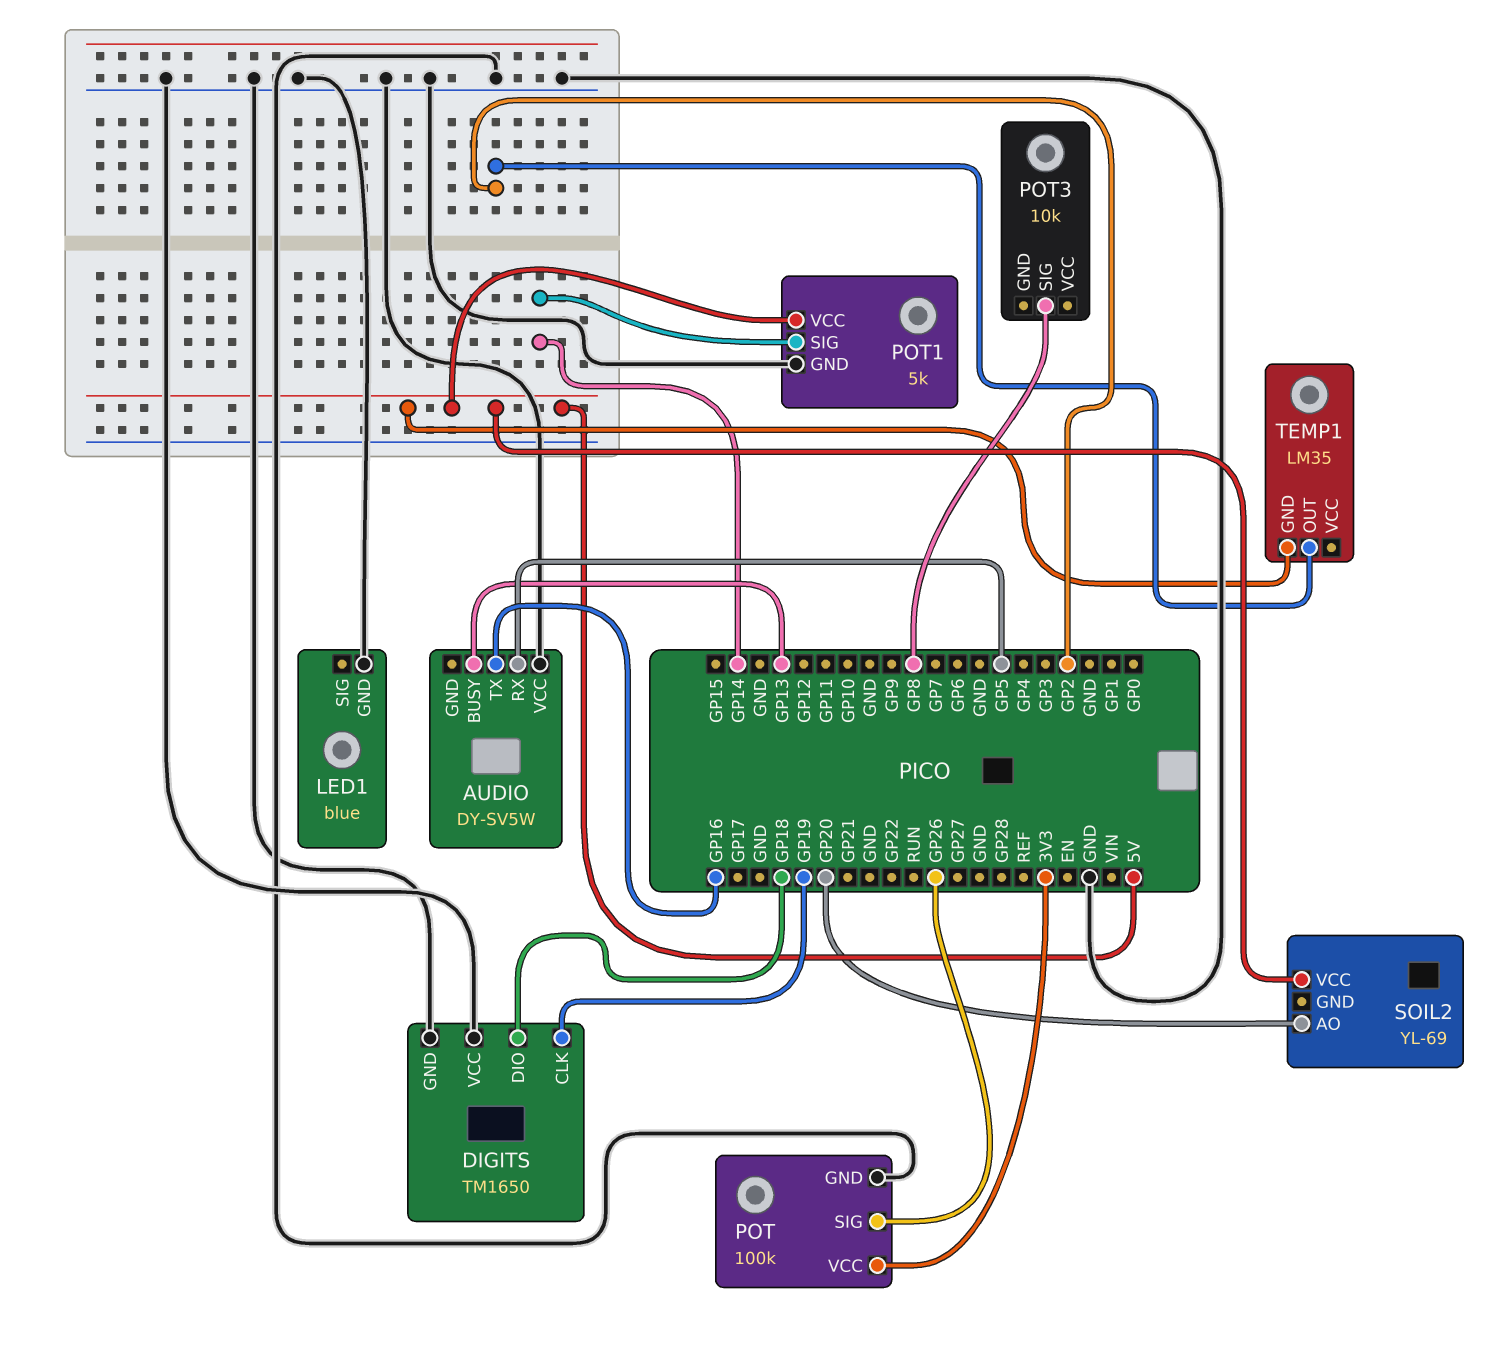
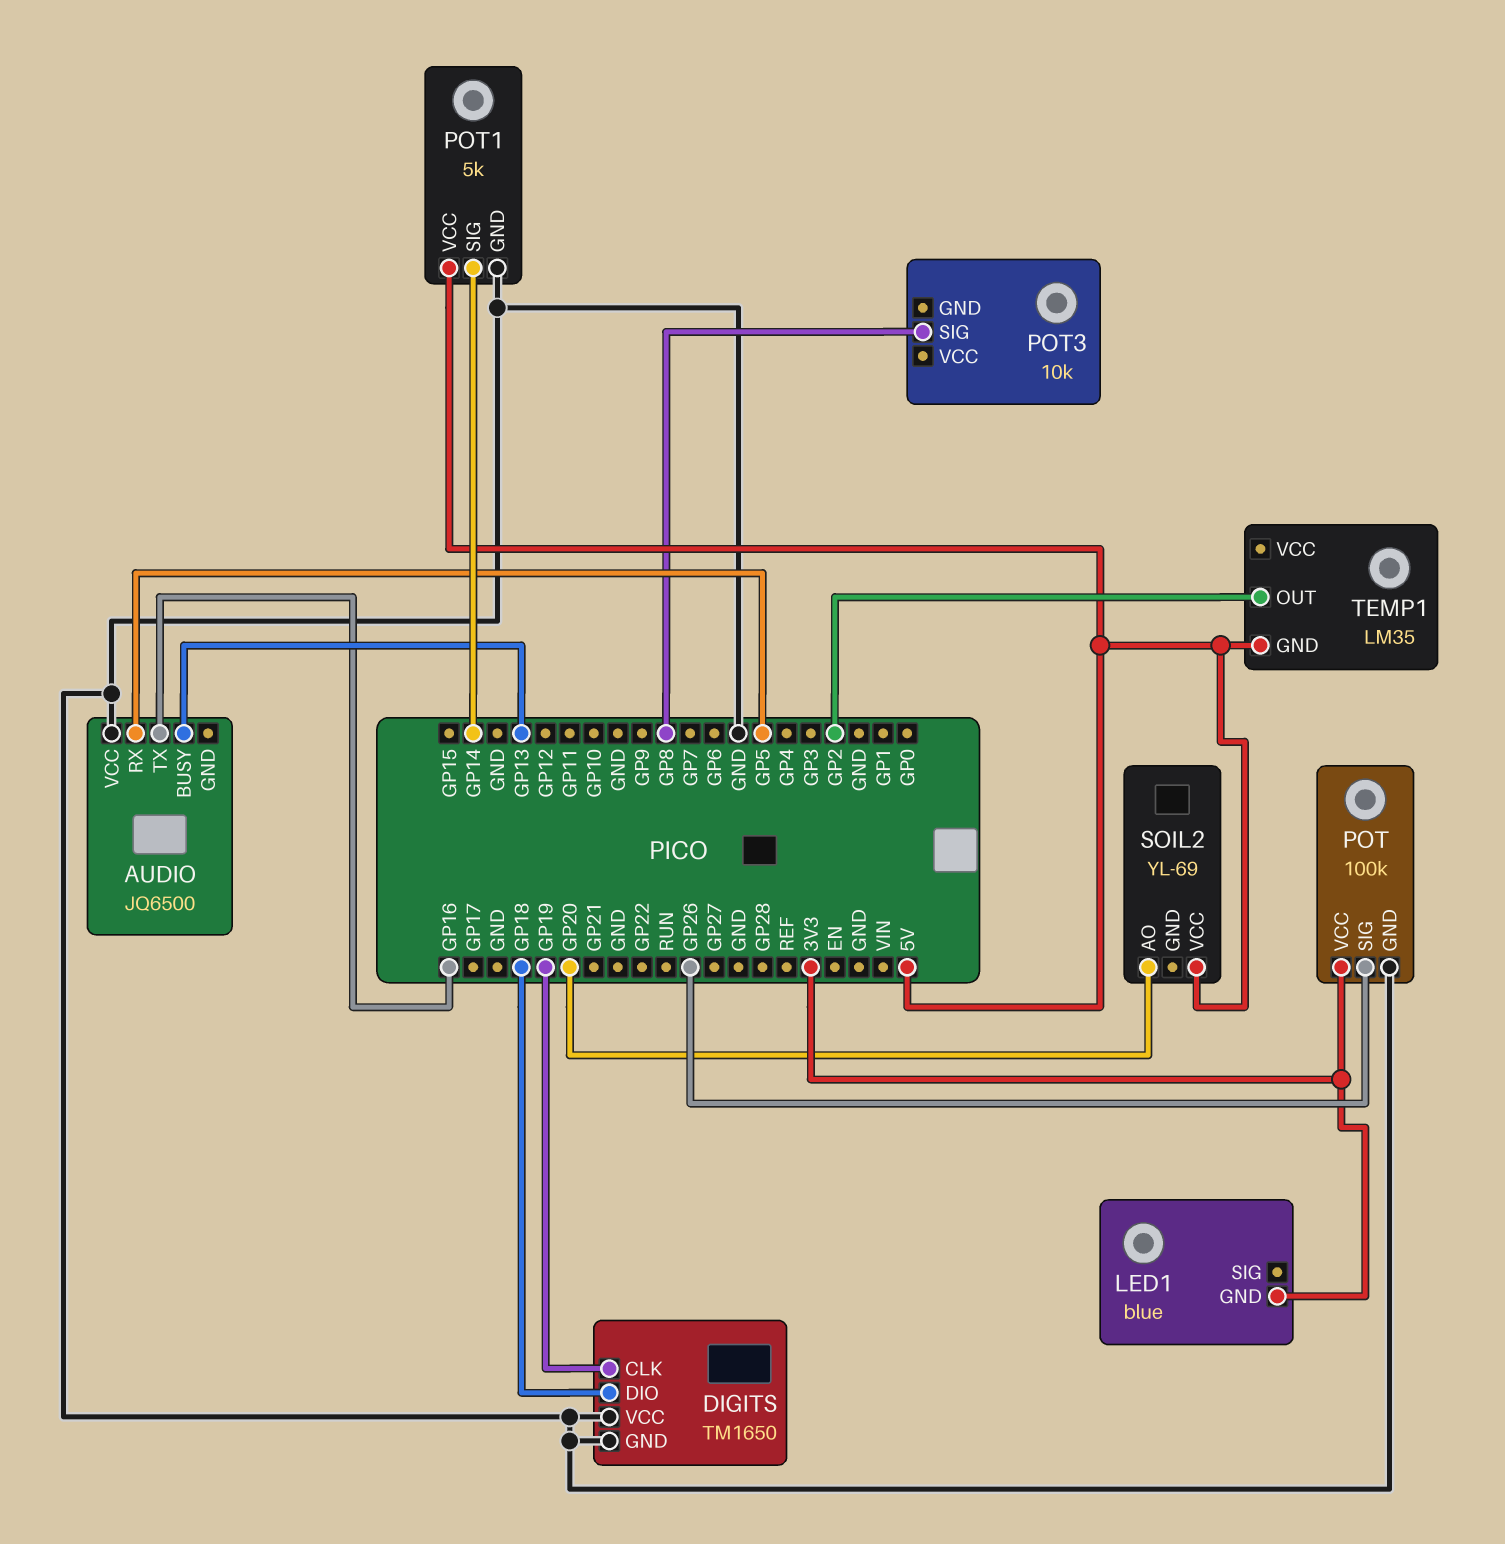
AUDIO: DY-SV5W -> JQ6500
LED1 pin GND: GND -> 3V3

